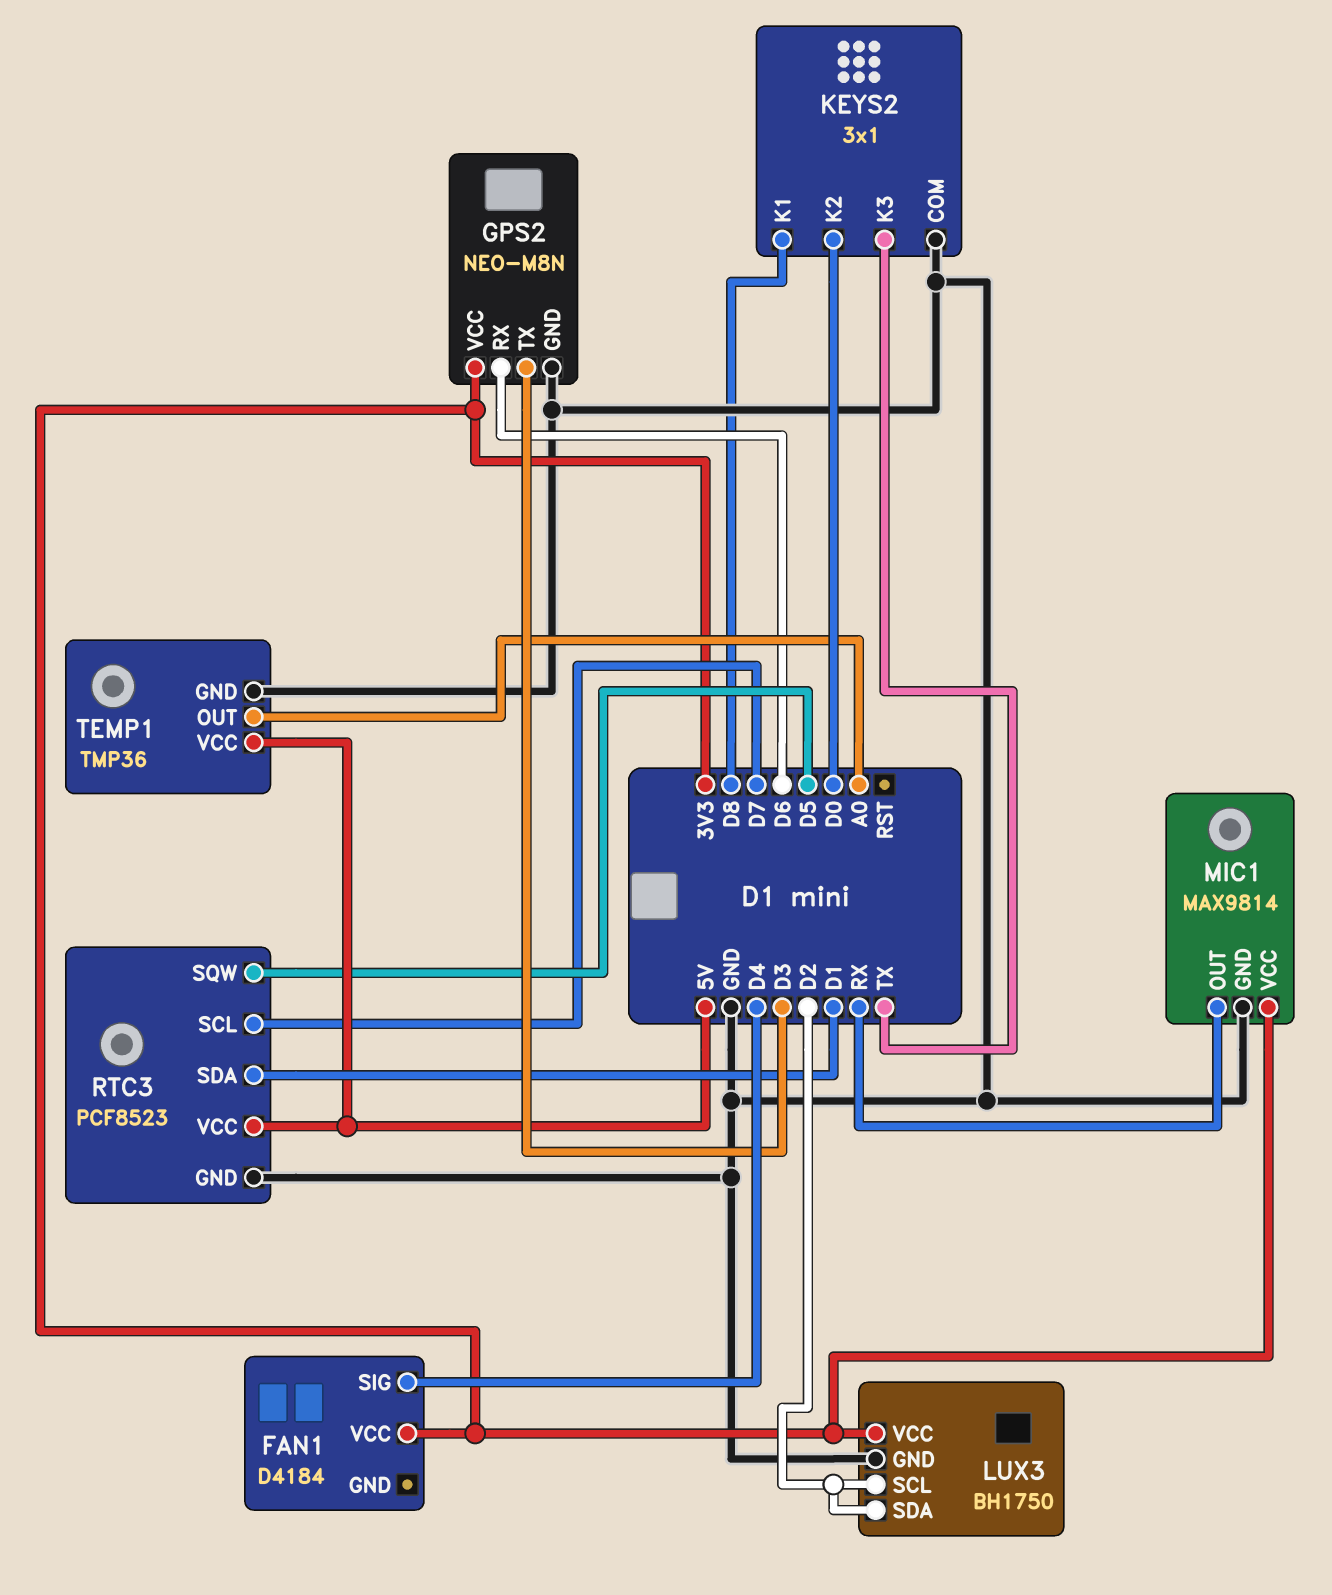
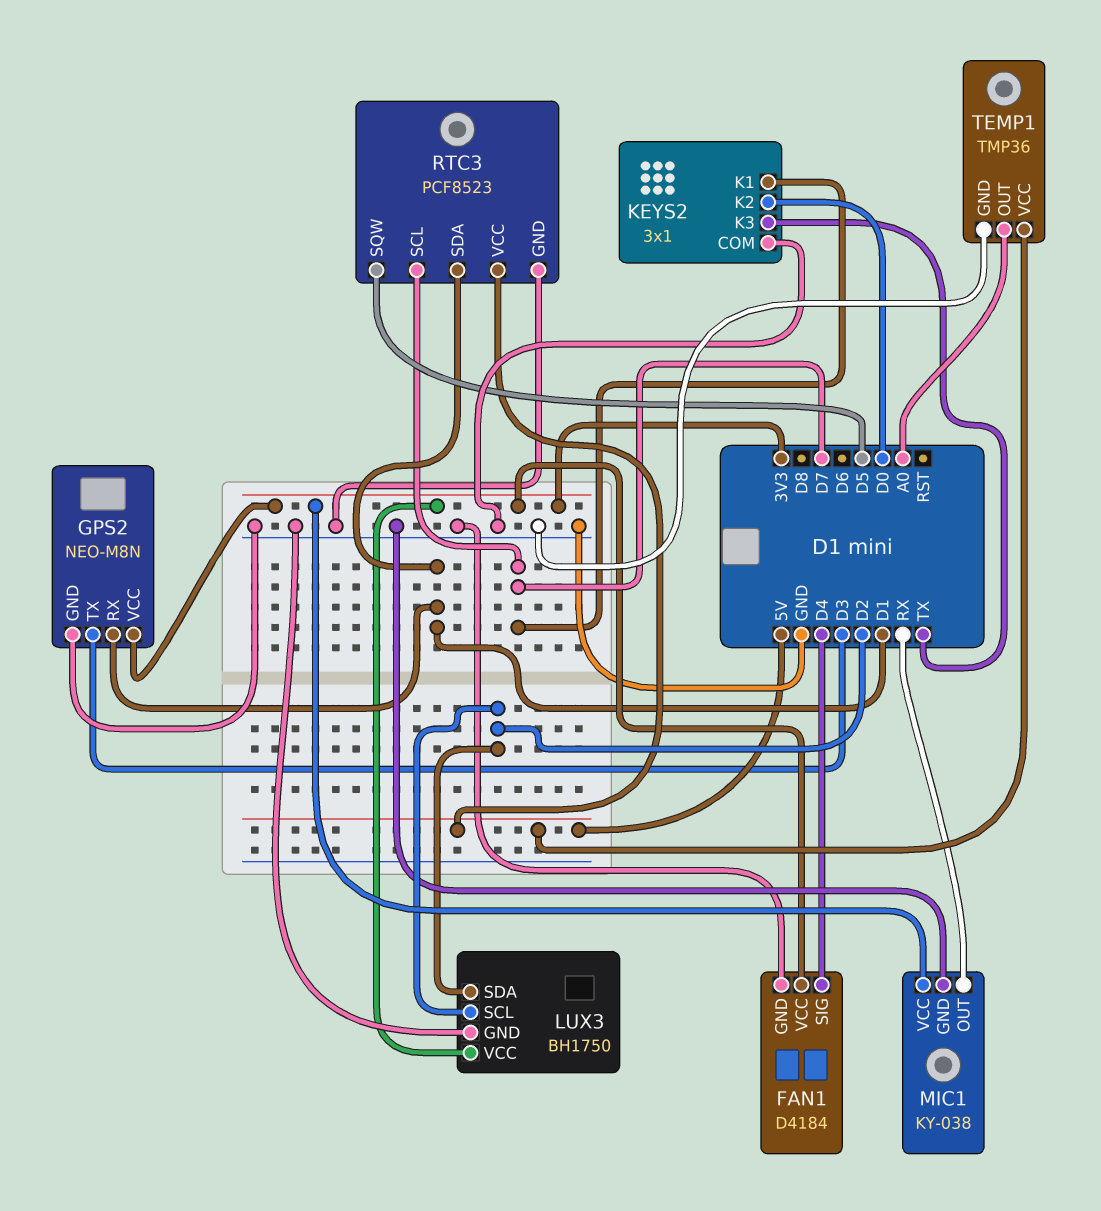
FAN1 pin GND: none -> GND
GPS2 pin RX: D6 -> D1
KEYS2 pin K1: D8 -> D7
MIC1: MAX9814 -> KY-038

